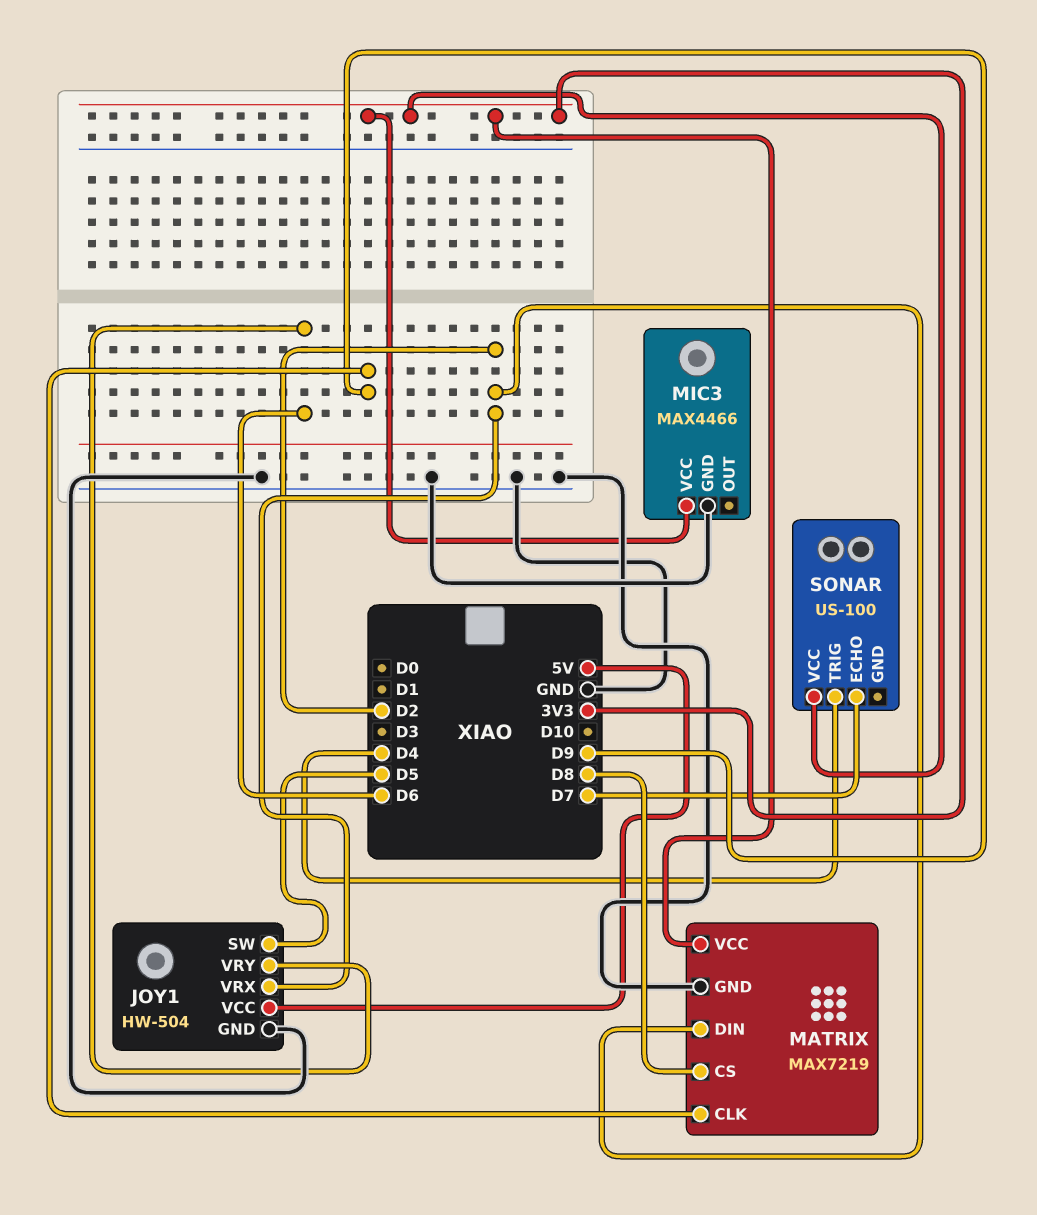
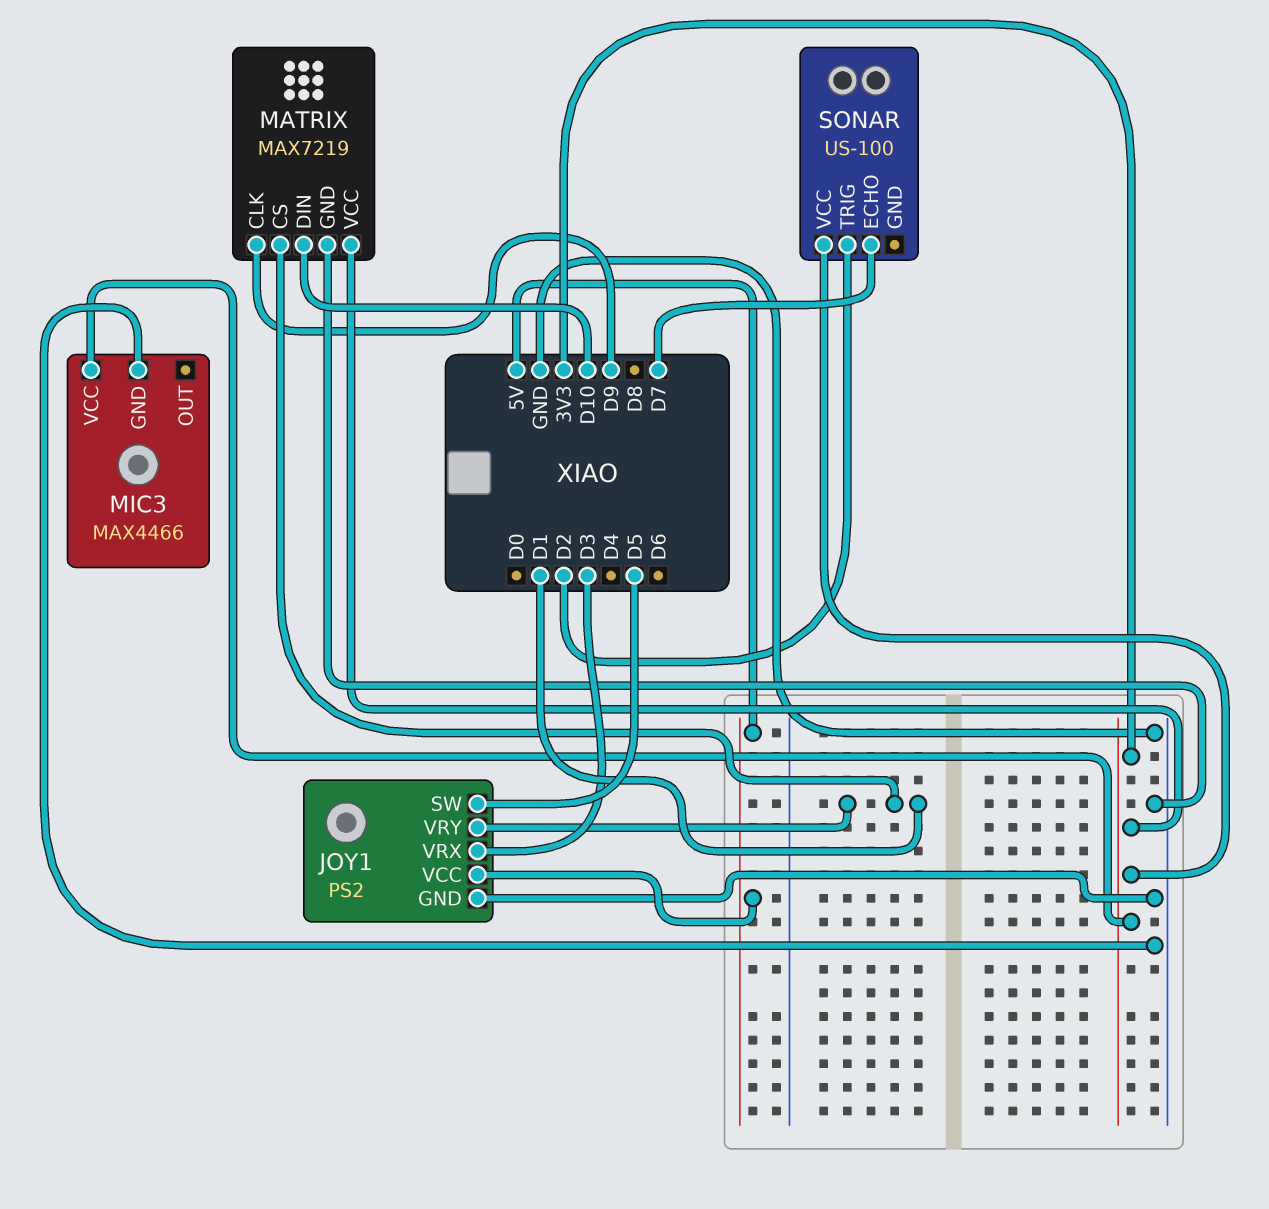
JOY1: HW-504 -> PS2
JOY1 pin VRX: D2 -> D3
JOY1 pin VRY: D6 -> D1
MATRIX pin CS: D8 -> D1
MATRIX pin DIN: D2 -> D10
SONAR pin TRIG: D4 -> D2

